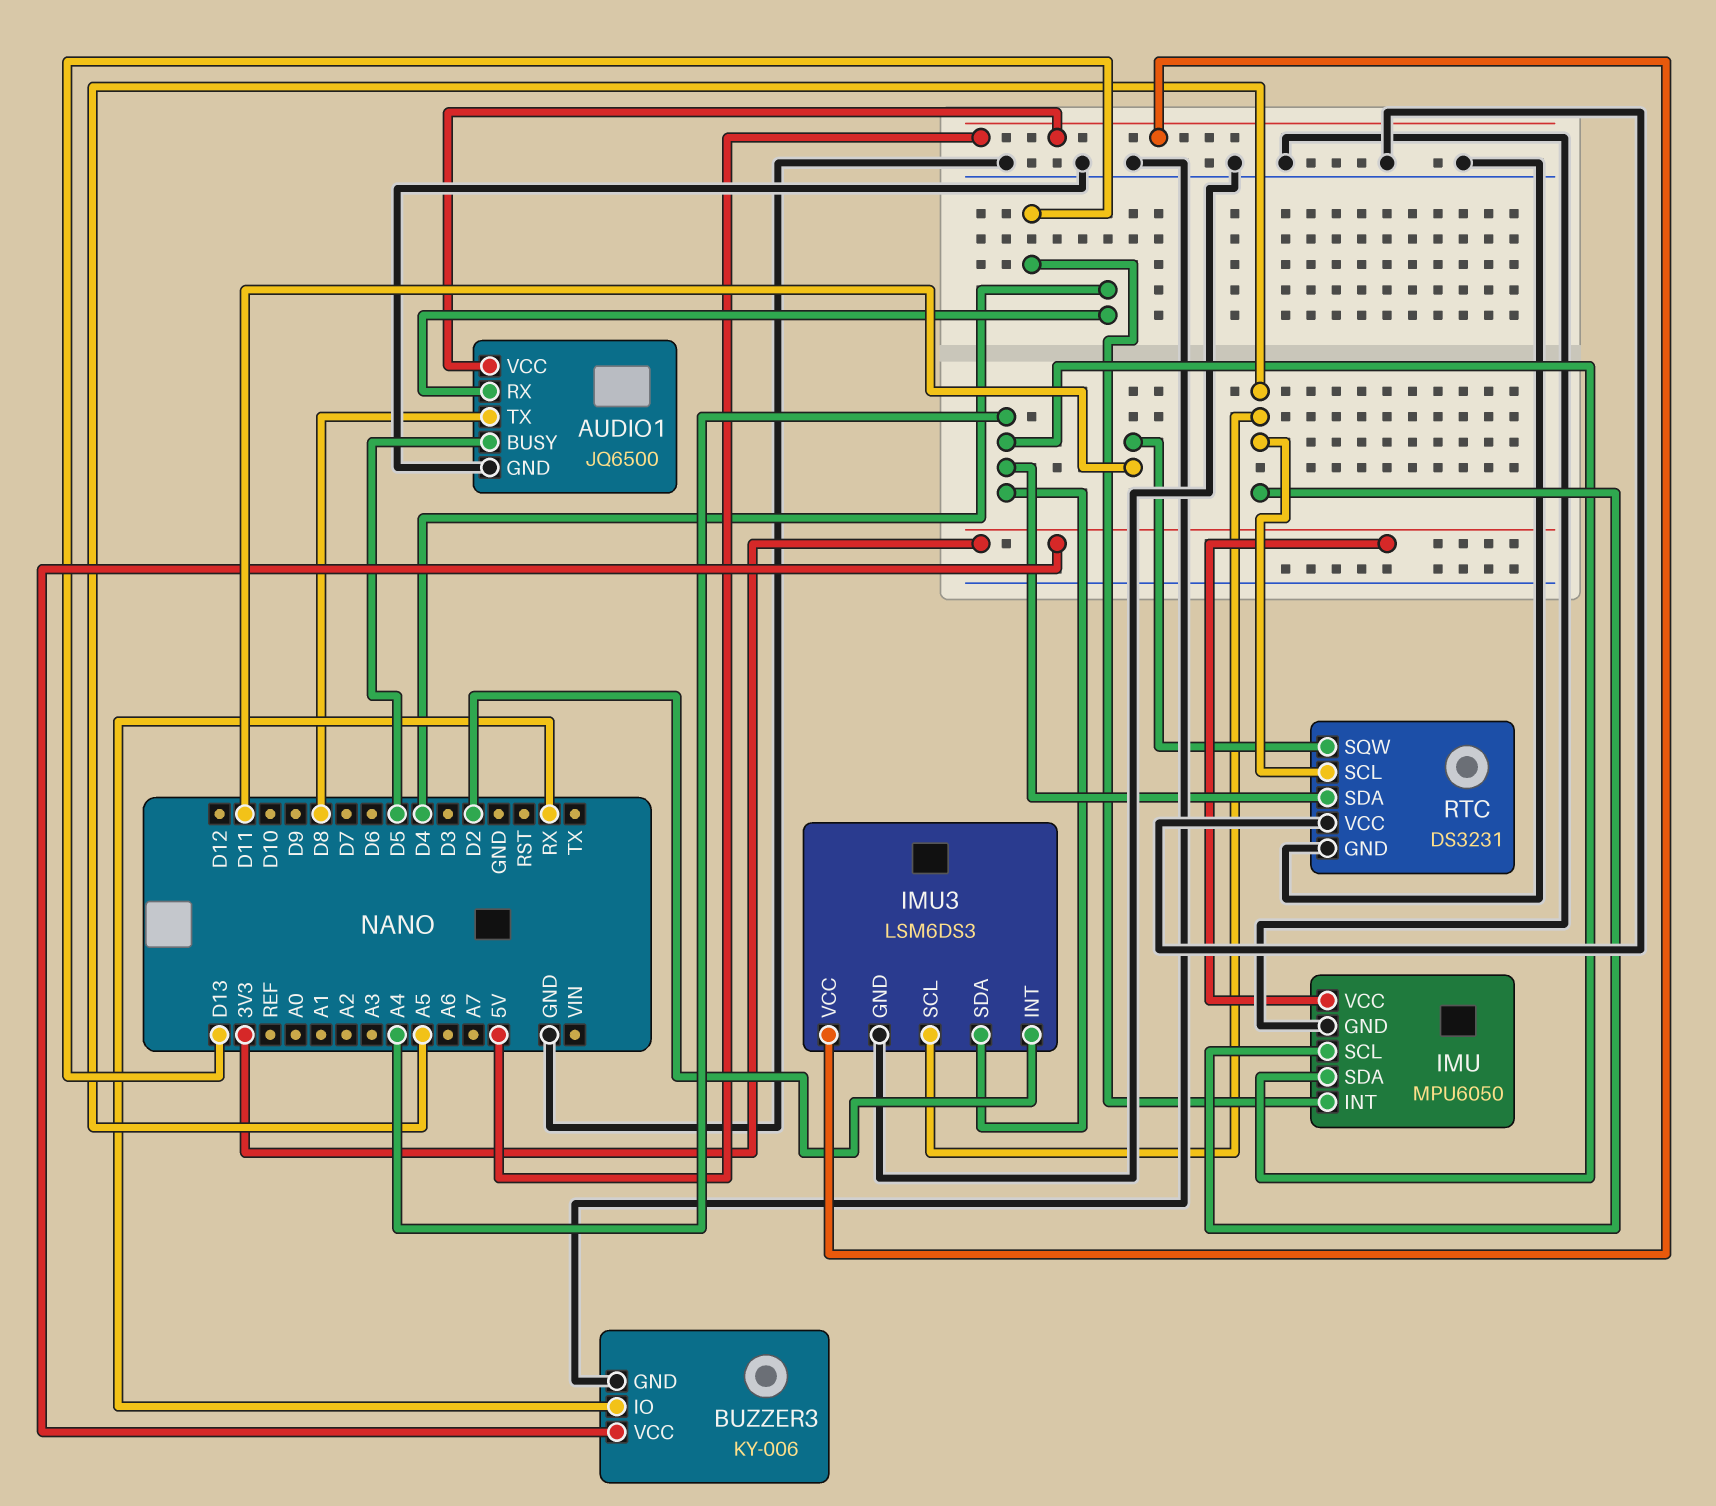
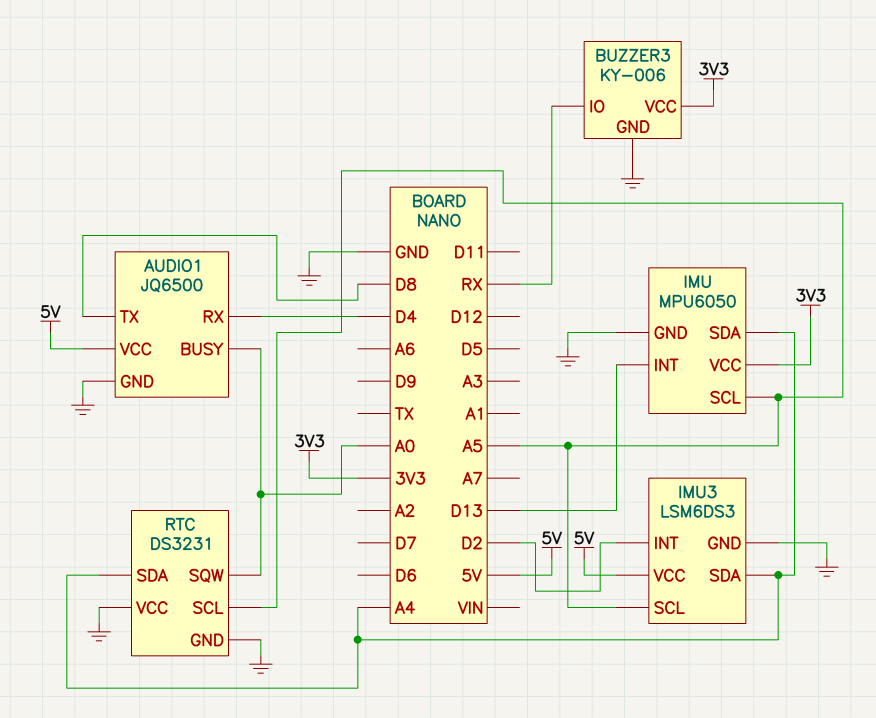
AUDIO1 pin BUSY: D5 -> A0
RTC pin SQW: D11 -> A0

